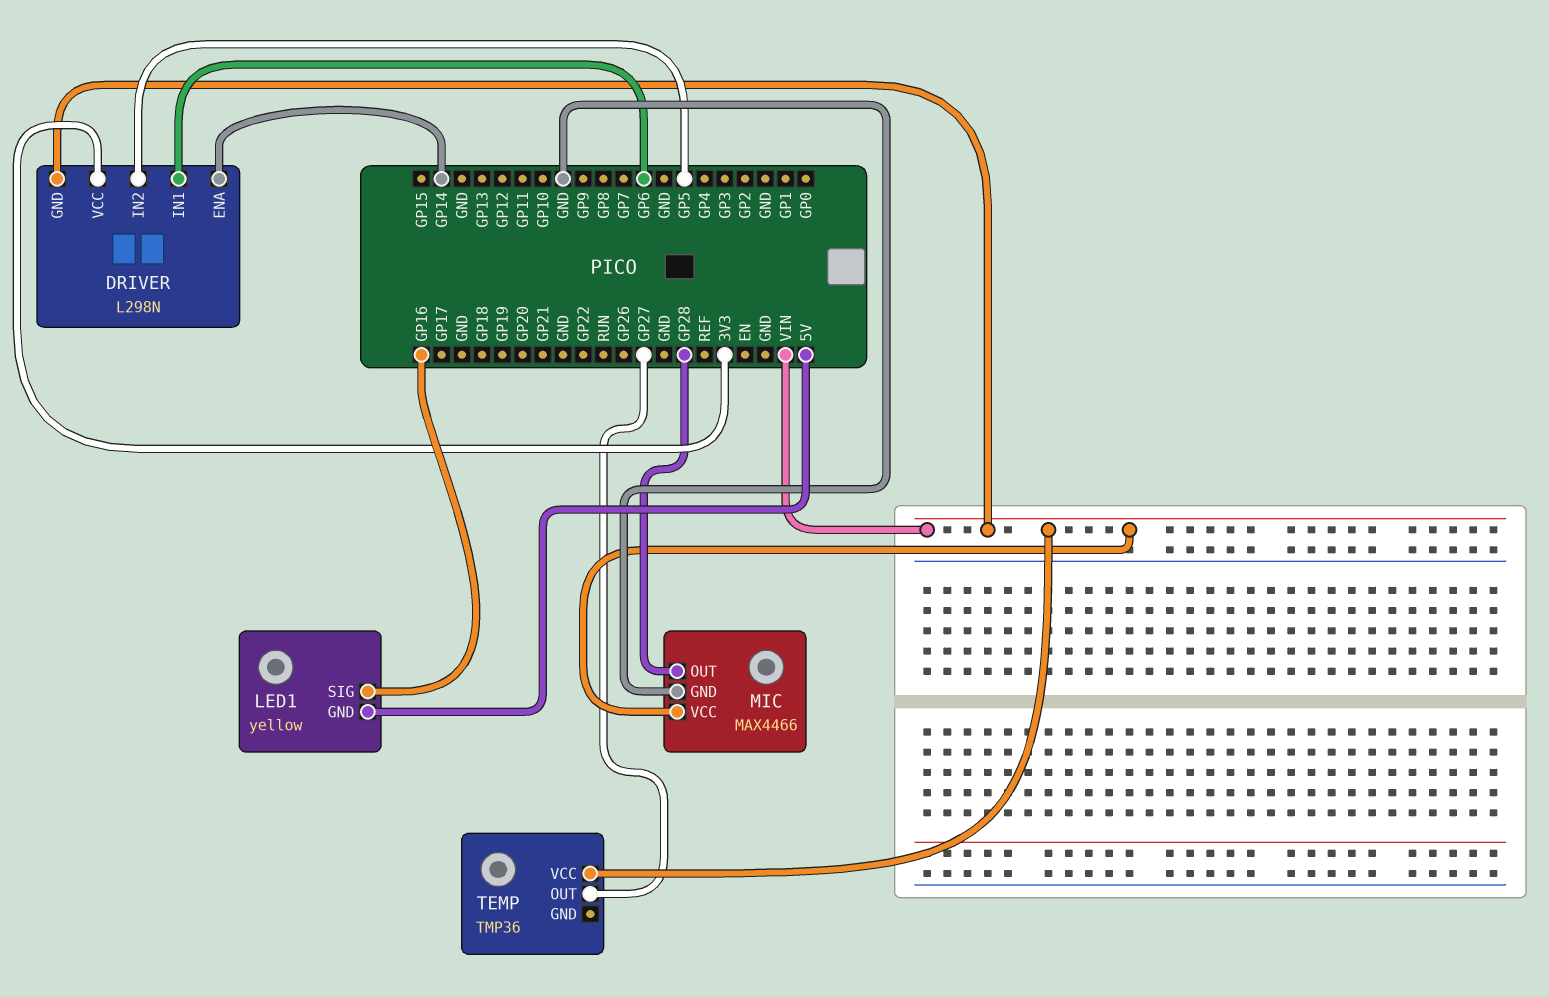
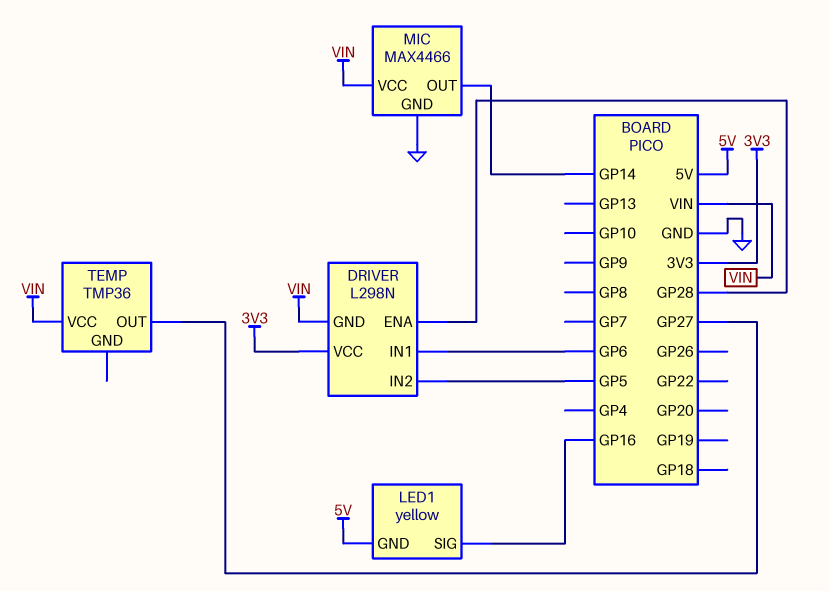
DRIVER pin ENA: GP14 -> GP28
MIC pin OUT: GP28 -> GP14

